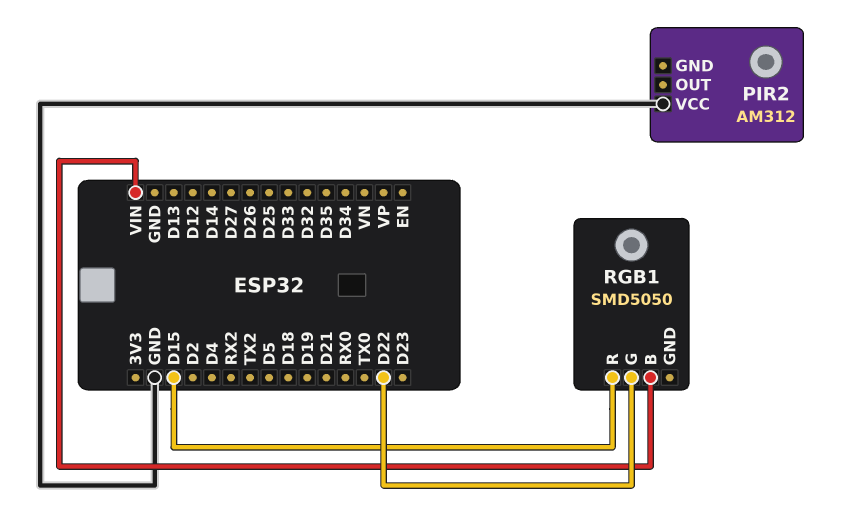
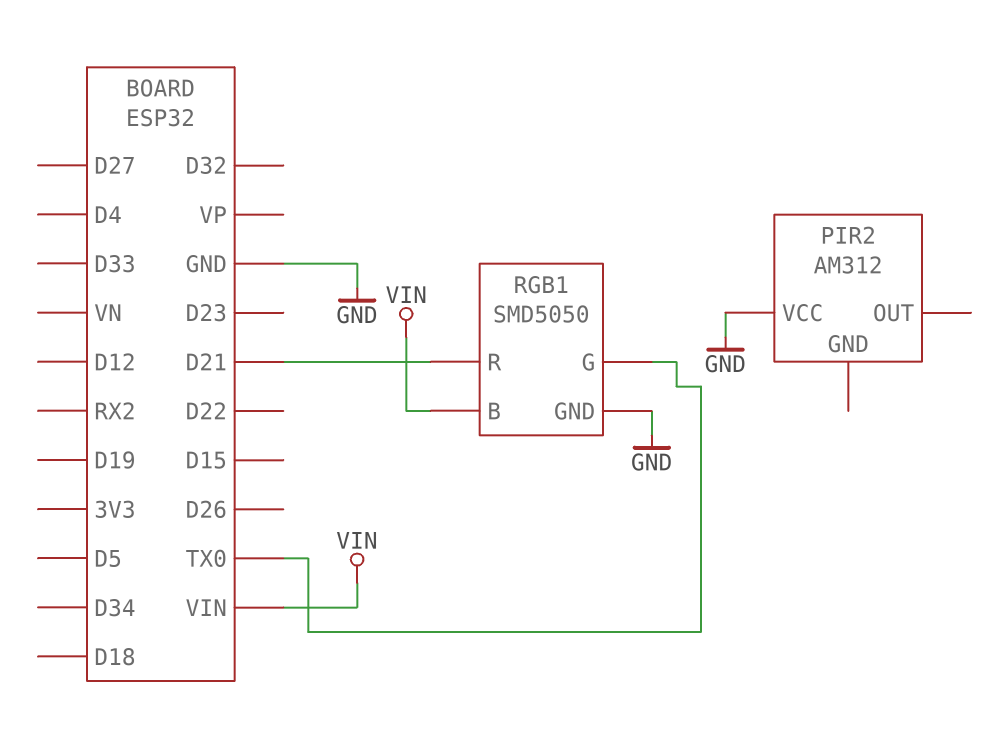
RGB1 pin G: D22 -> TX0
RGB1 pin GND: none -> GND
RGB1 pin R: D15 -> D21

